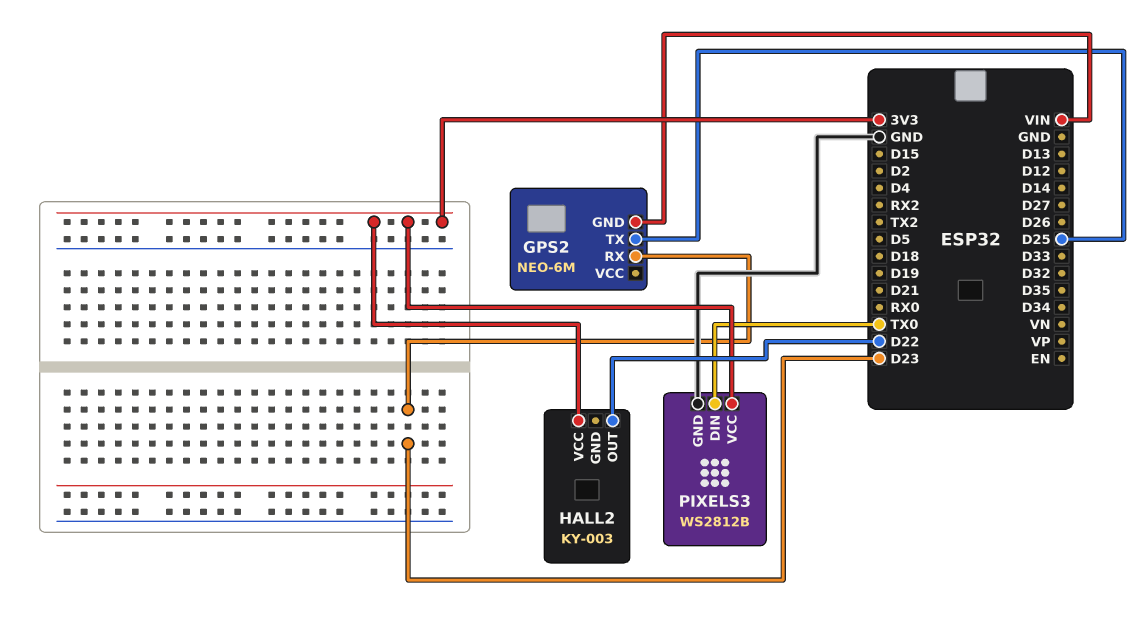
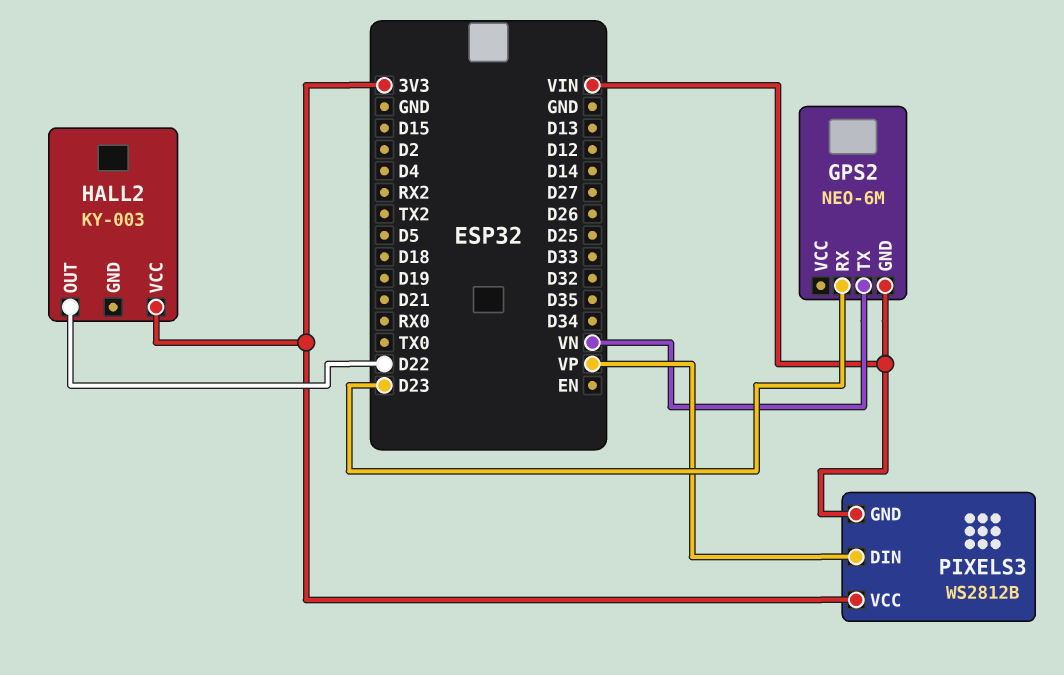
GPS2 pin TX: D25 -> VN
PIXELS3 pin DIN: TX0 -> VP
PIXELS3 pin GND: GND -> VIN

